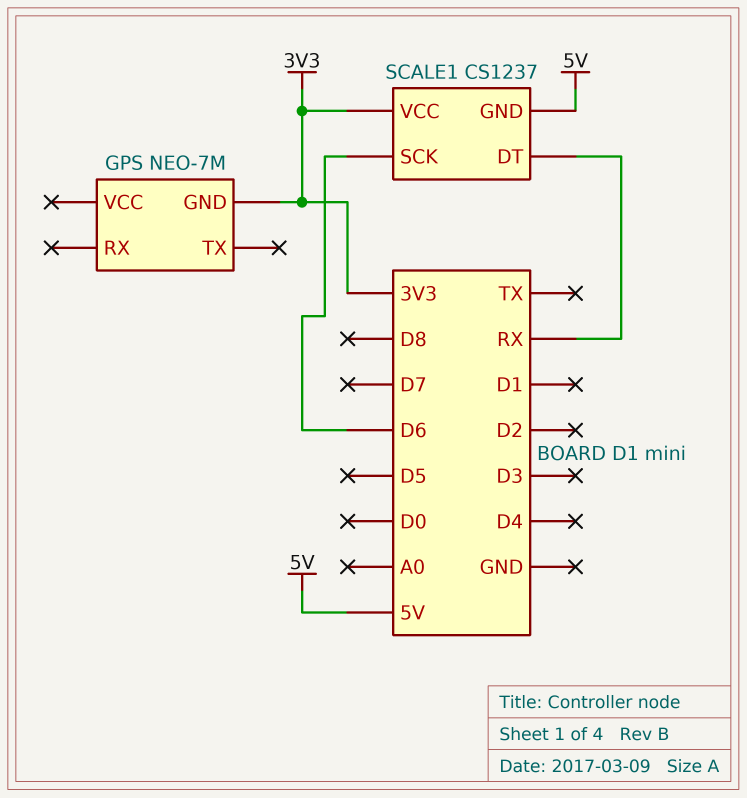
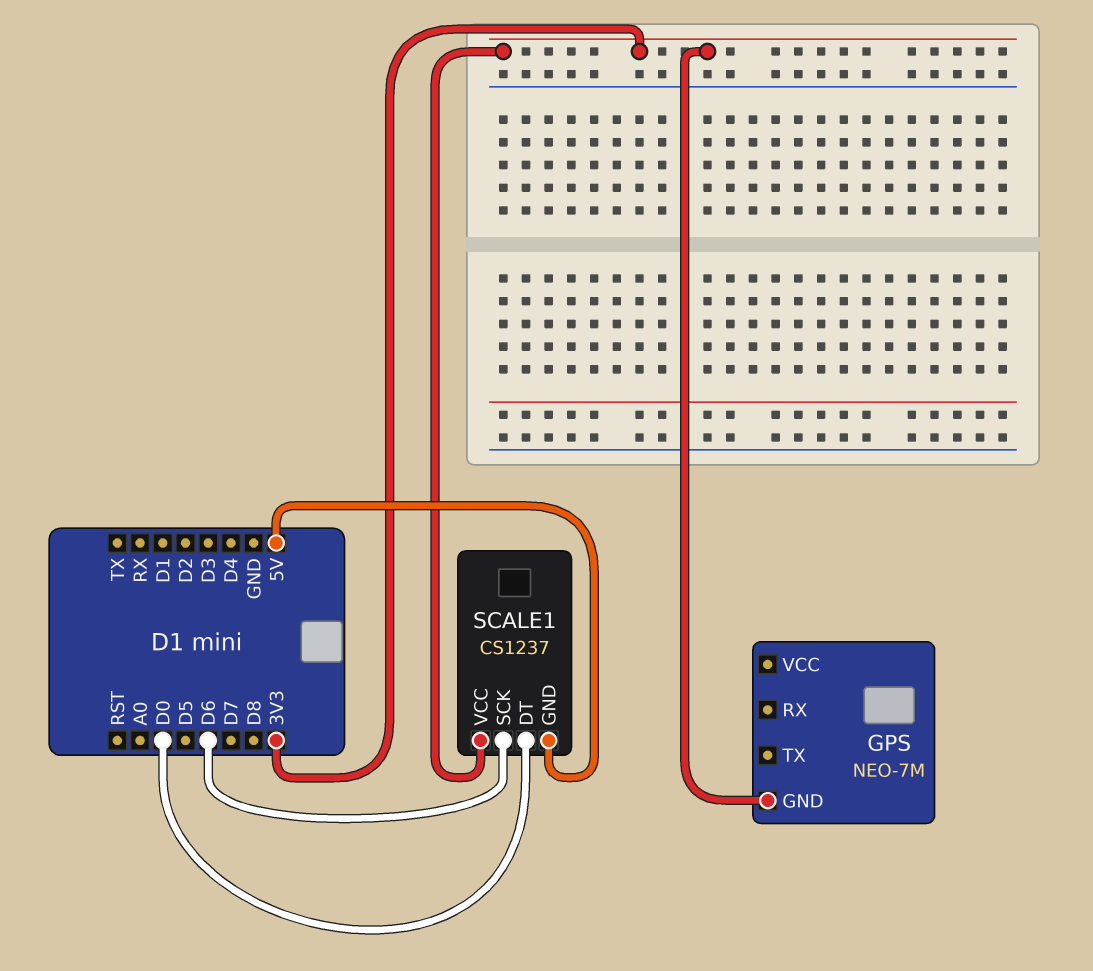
SCALE1 pin DT: RX -> D0

